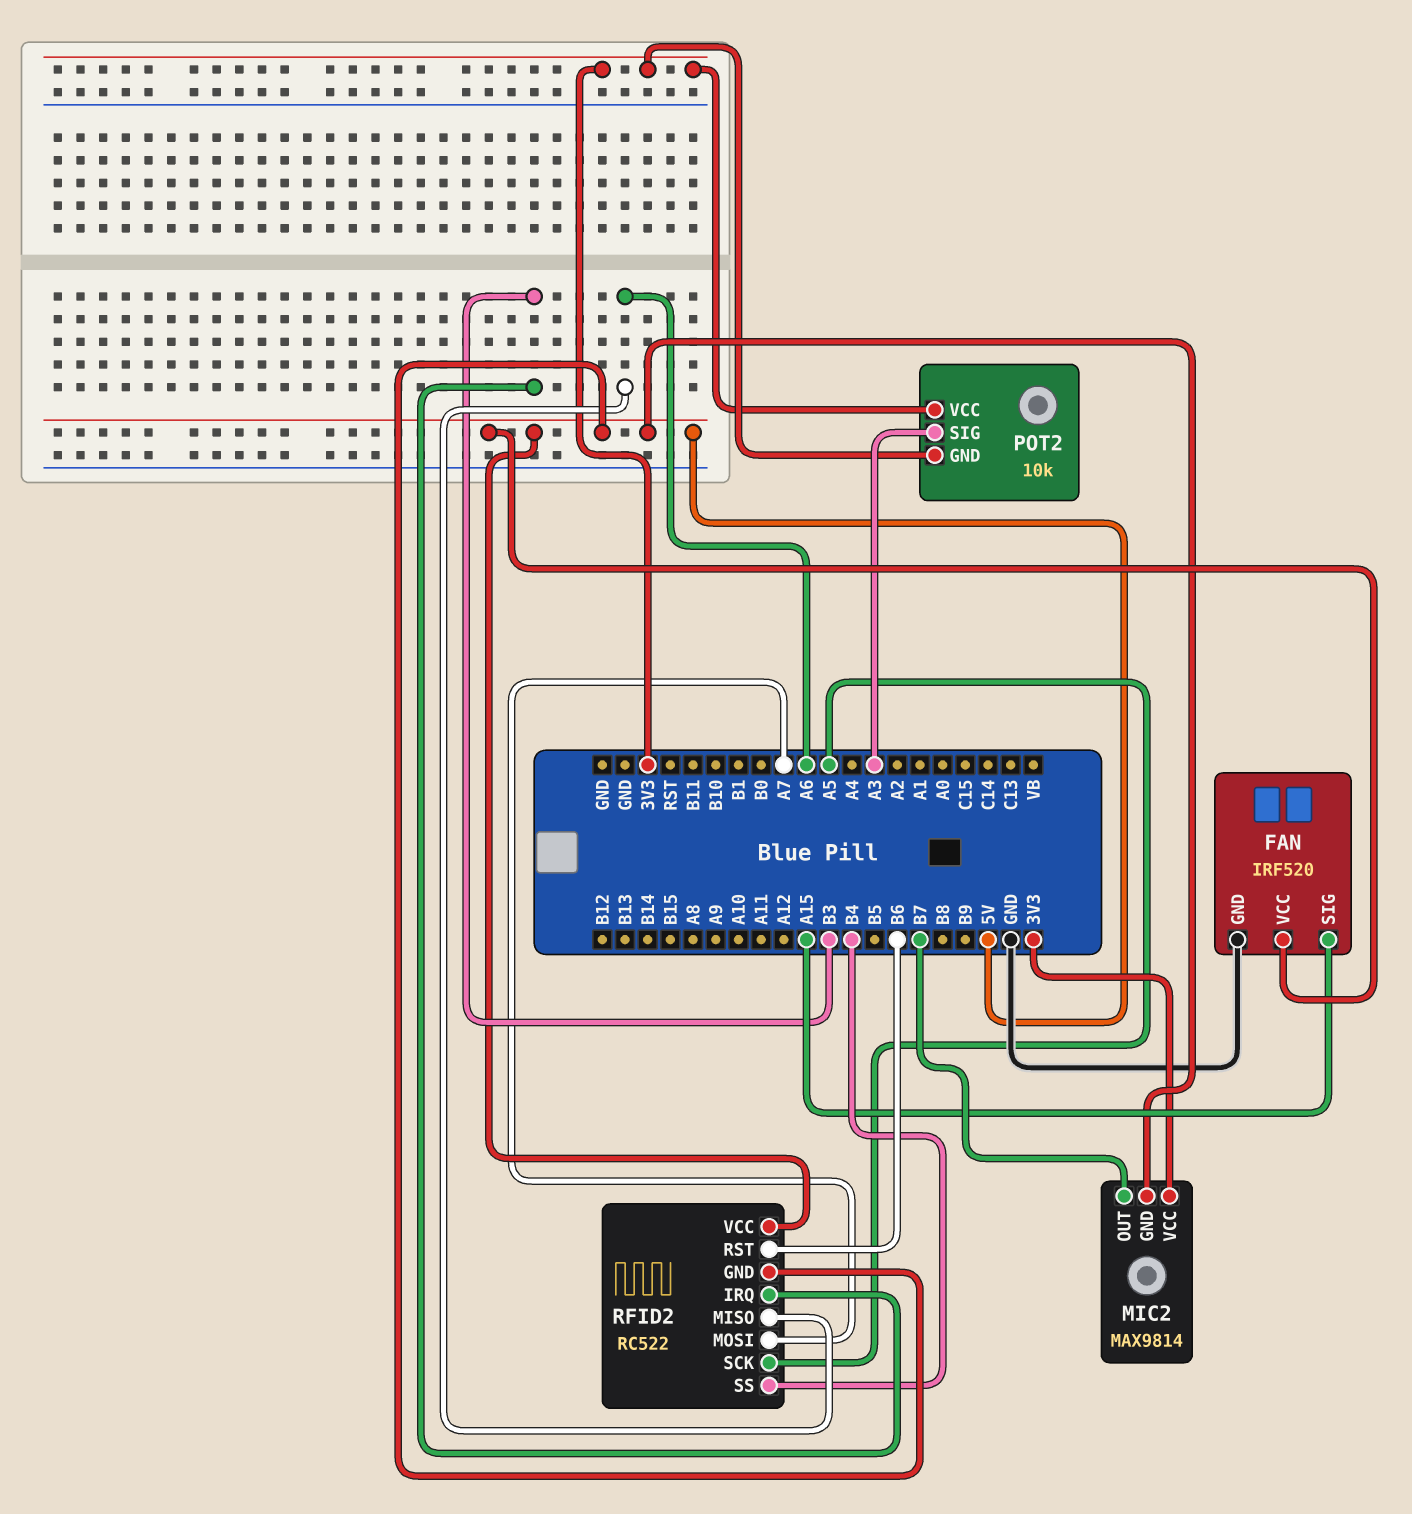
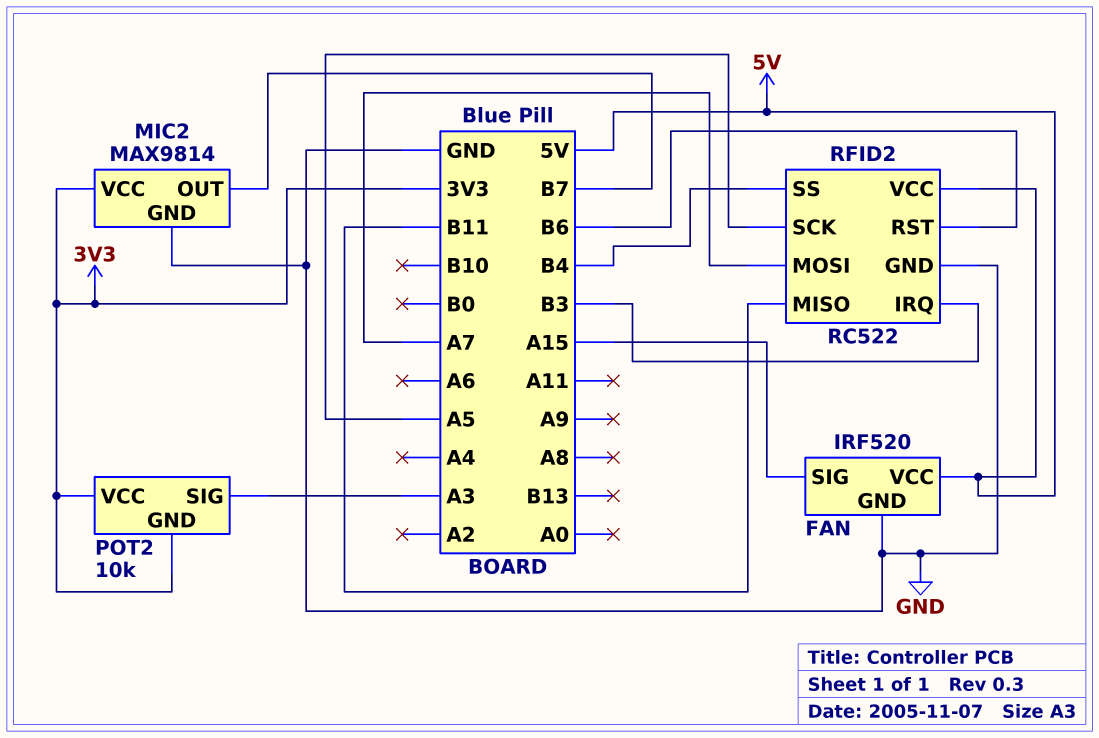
MIC2 pin GND: 5V -> GND
RFID2 pin GND: 5V -> GND
RFID2 pin MISO: A6 -> B11

